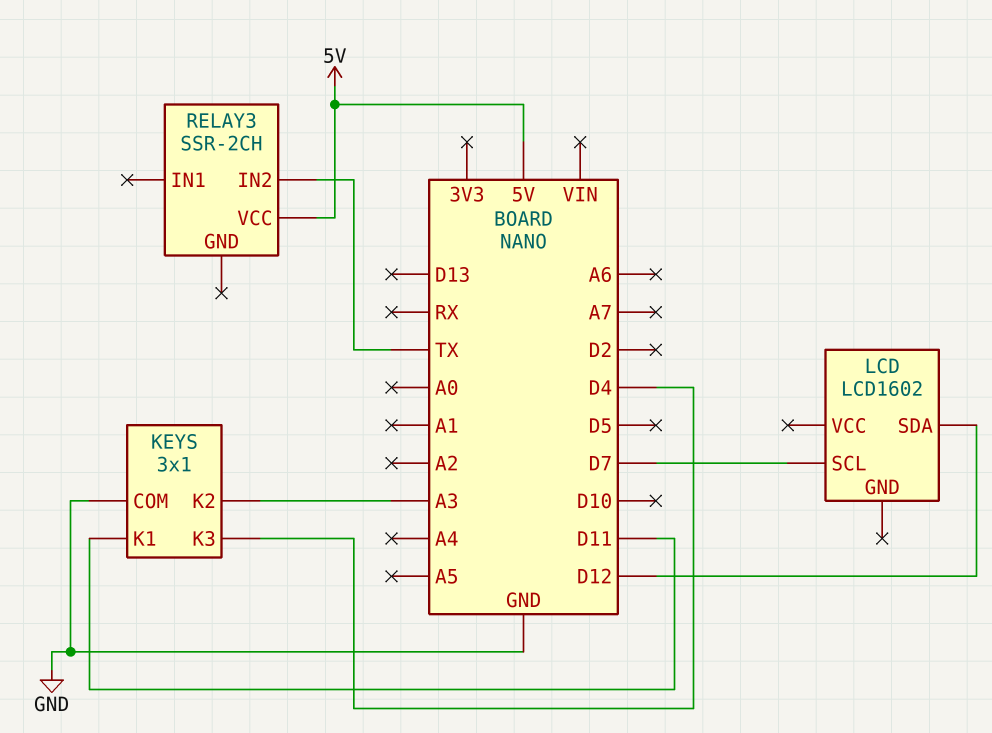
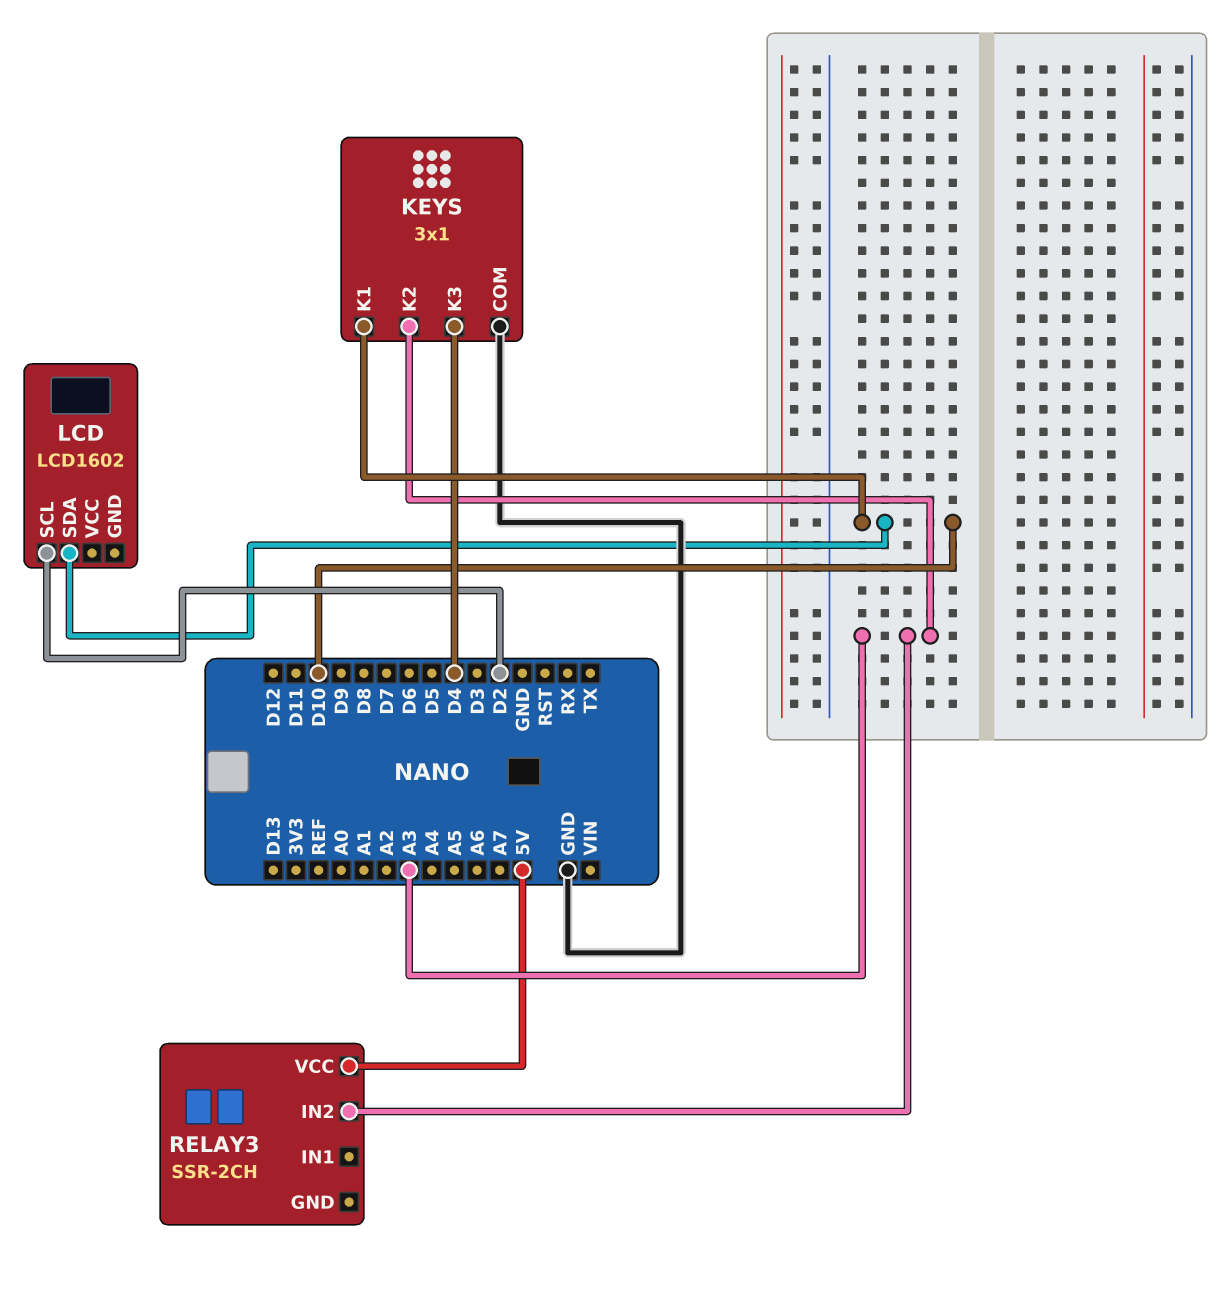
KEYS pin K1: D11 -> D10
LCD pin SCL: D7 -> D2
LCD pin SDA: D12 -> D10
RELAY3 pin IN2: TX -> A3

